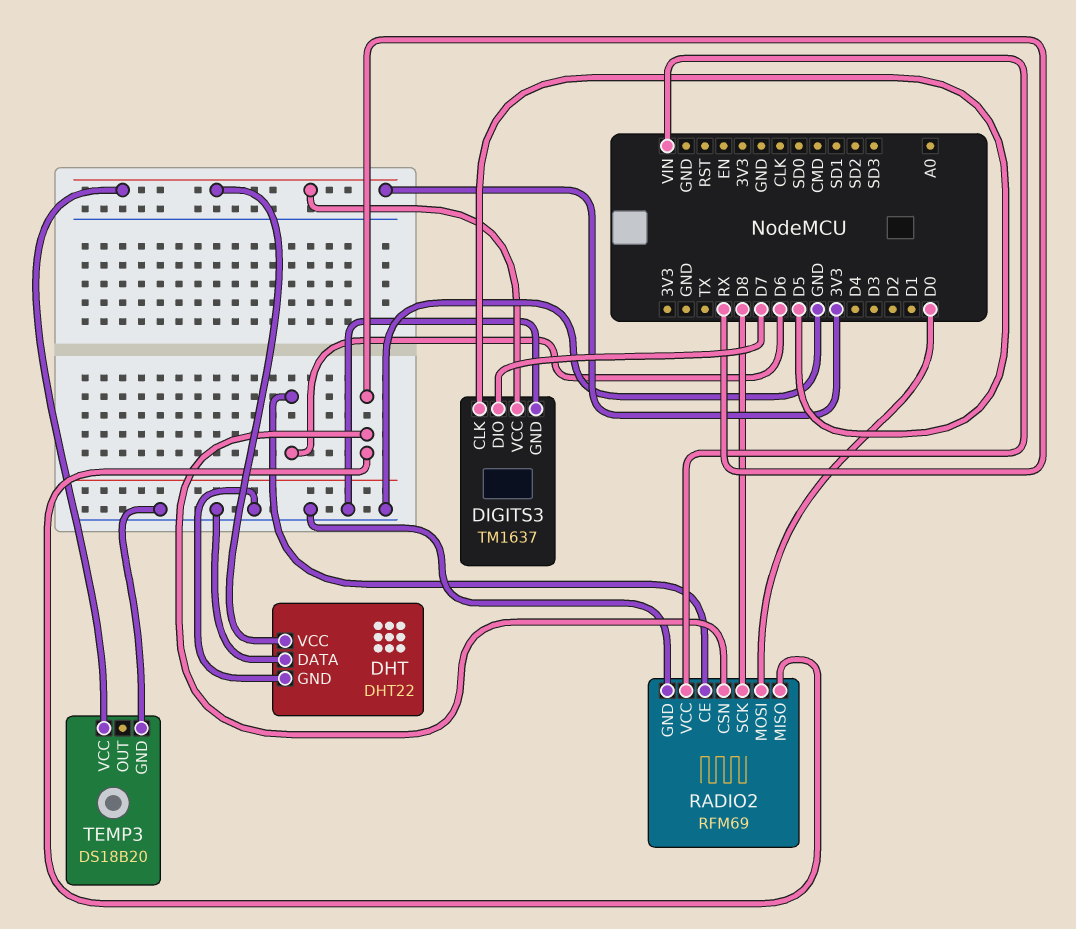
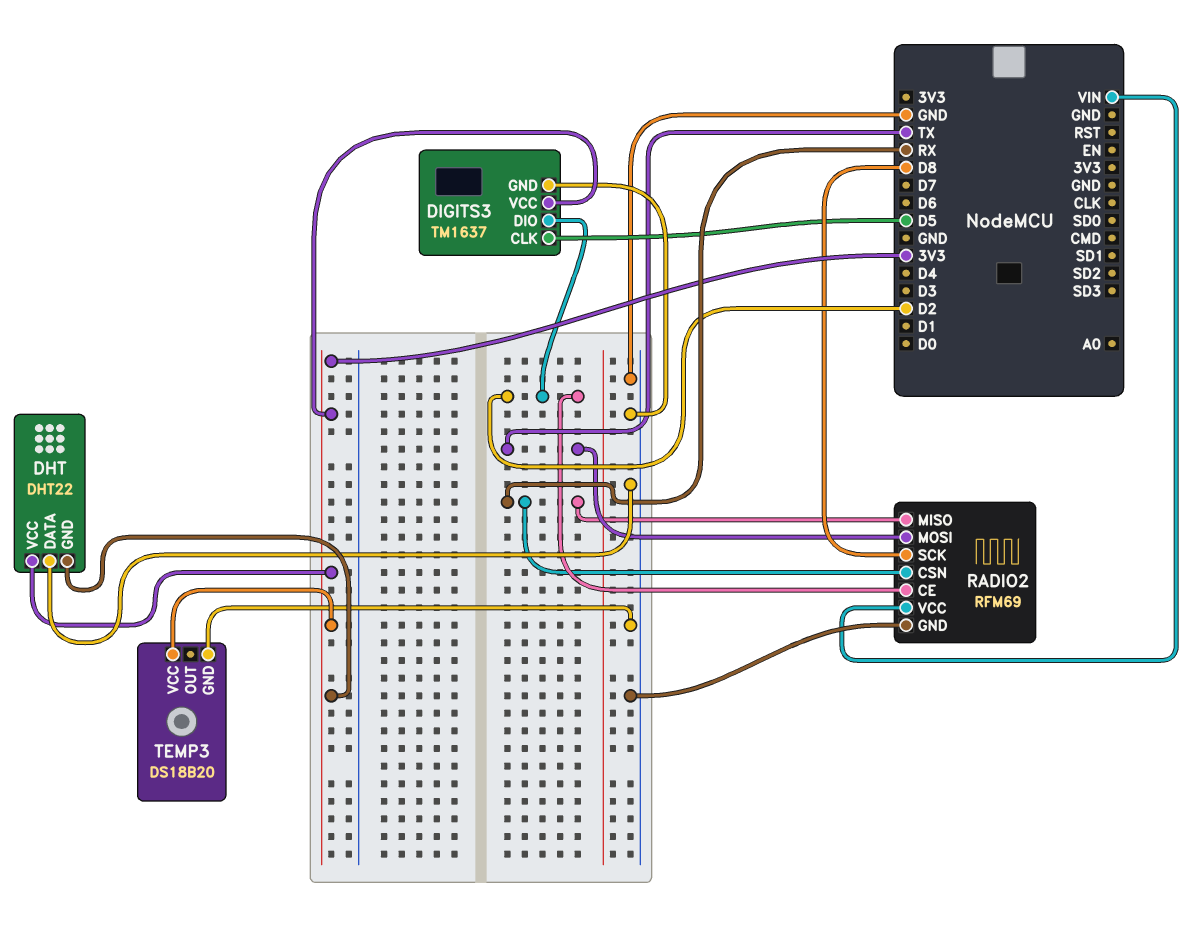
DHT pin GND: GND -> 3V3
DIGITS3 pin DIO: D7 -> D2
RADIO2 pin CE: D6 -> D2
RADIO2 pin MOSI: D0 -> TX

